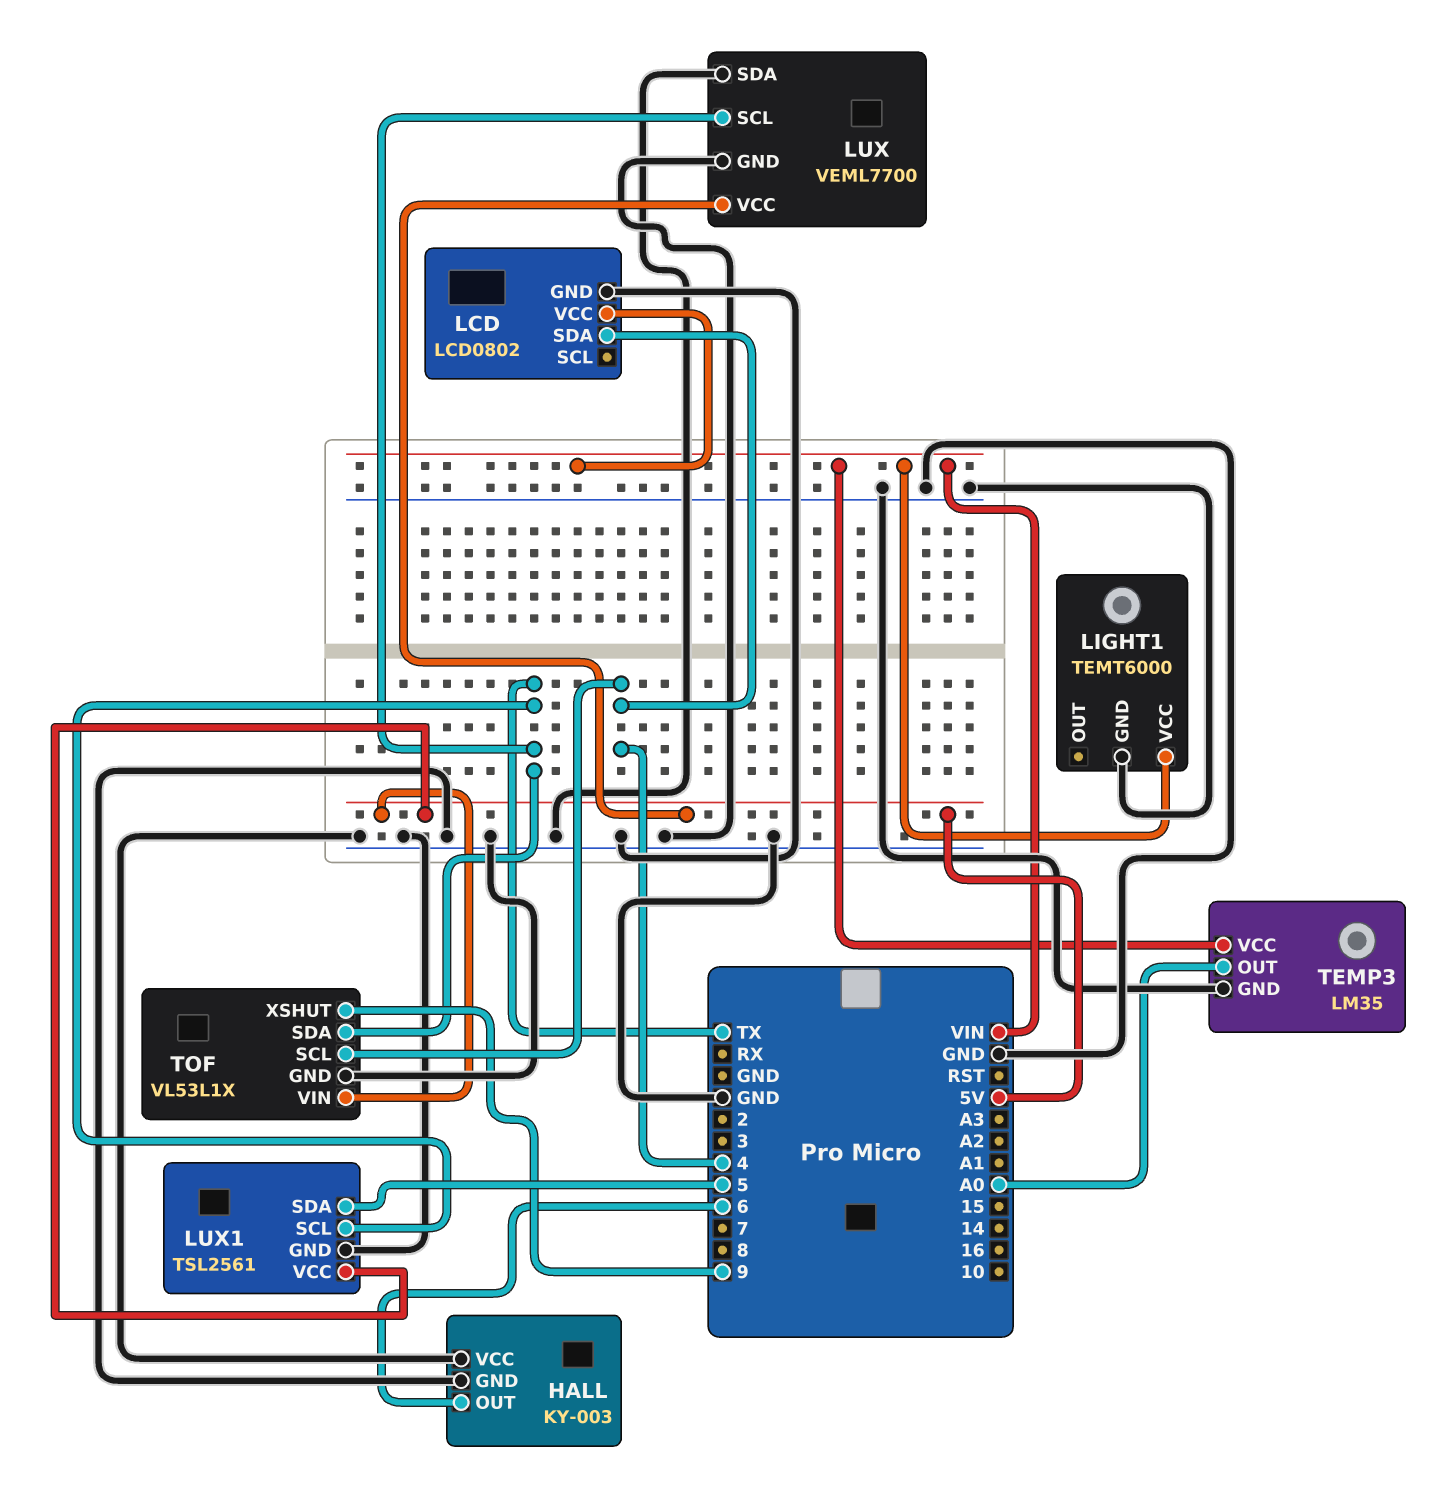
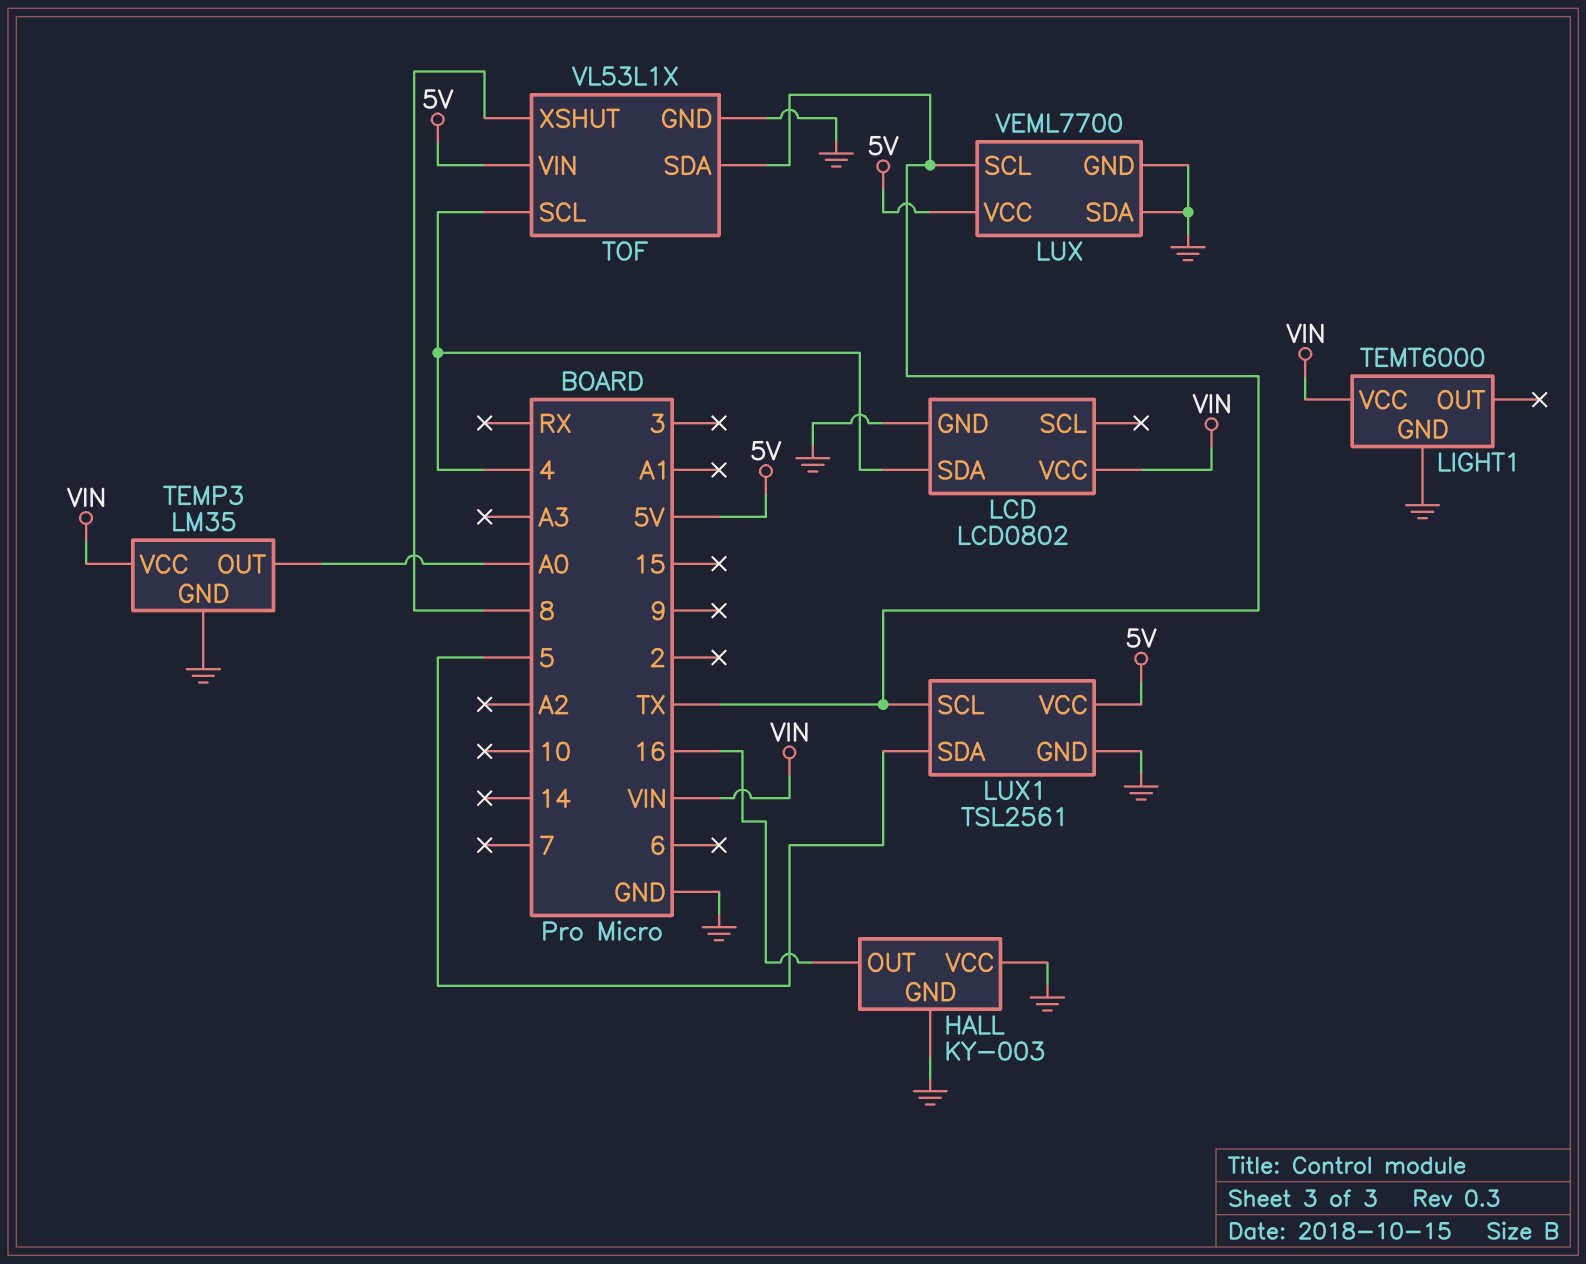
HALL pin OUT: 6 -> 16
TOF pin XSHUT: 9 -> 8

